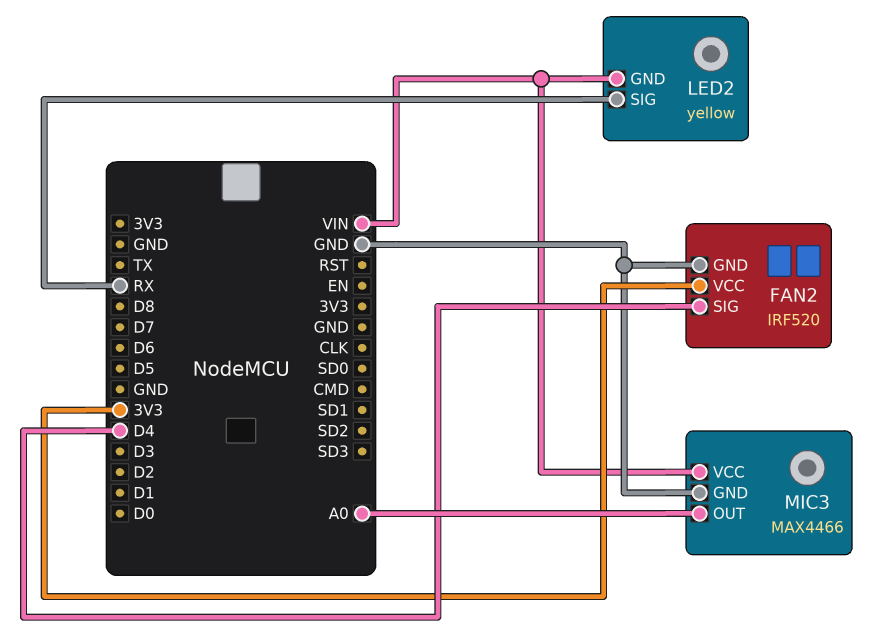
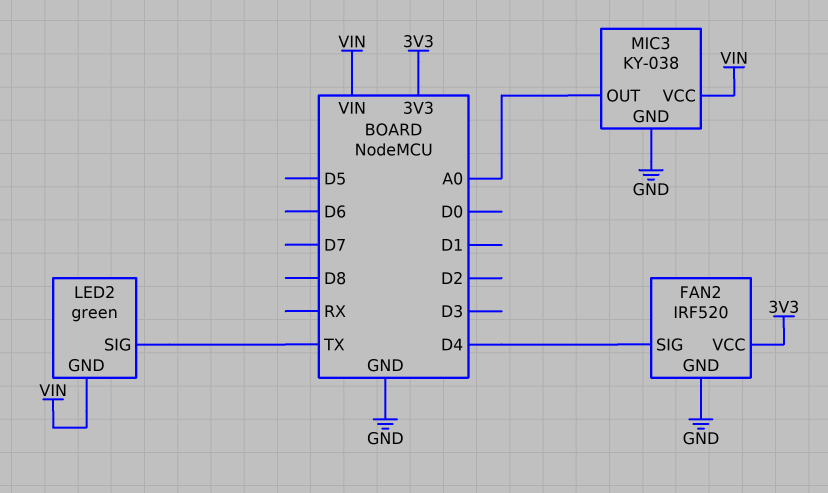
LED2: yellow -> green
LED2 pin SIG: RX -> TX
MIC3: MAX4466 -> KY-038

